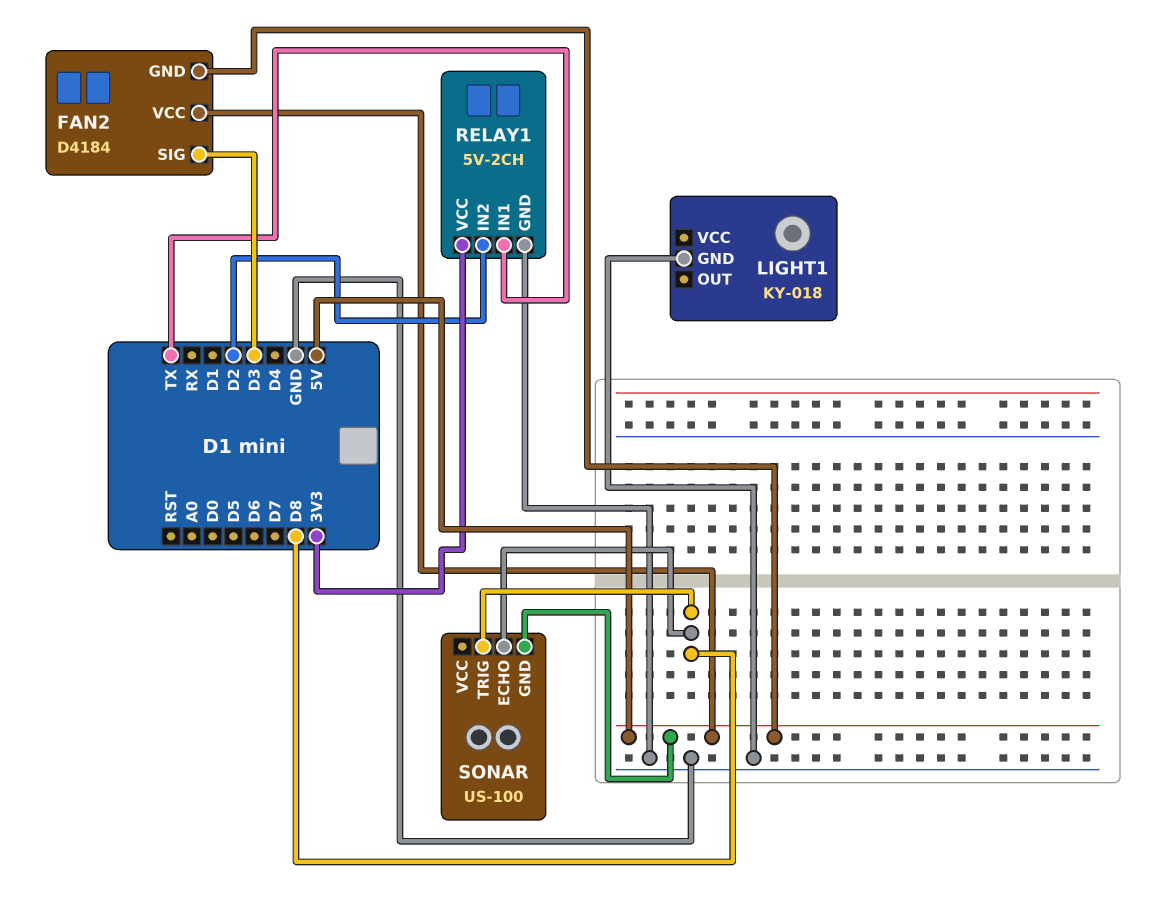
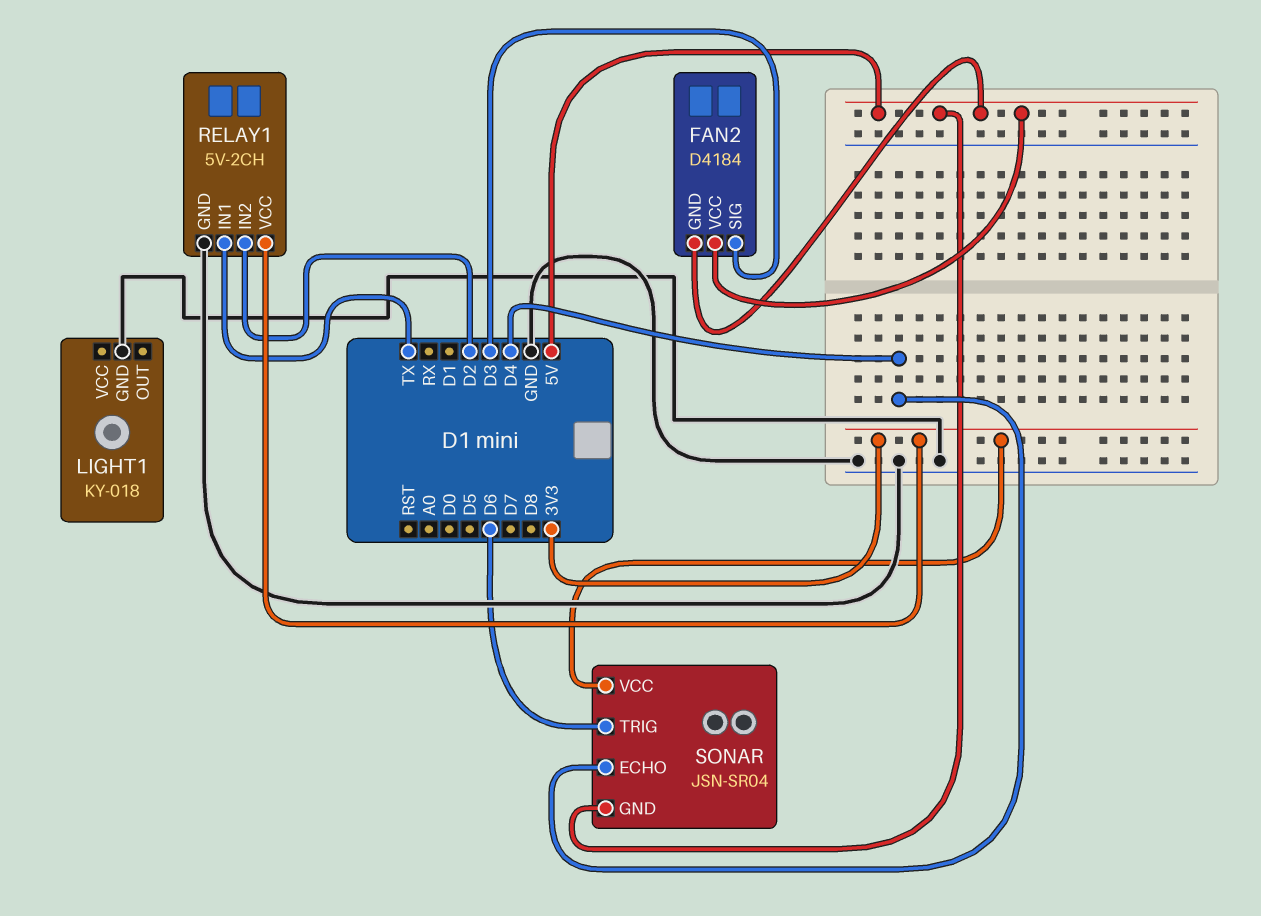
SONAR: US-100 -> JSN-SR04
SONAR pin ECHO: D8 -> D4
SONAR pin TRIG: D8 -> D6
SONAR pin VCC: none -> 3V3

